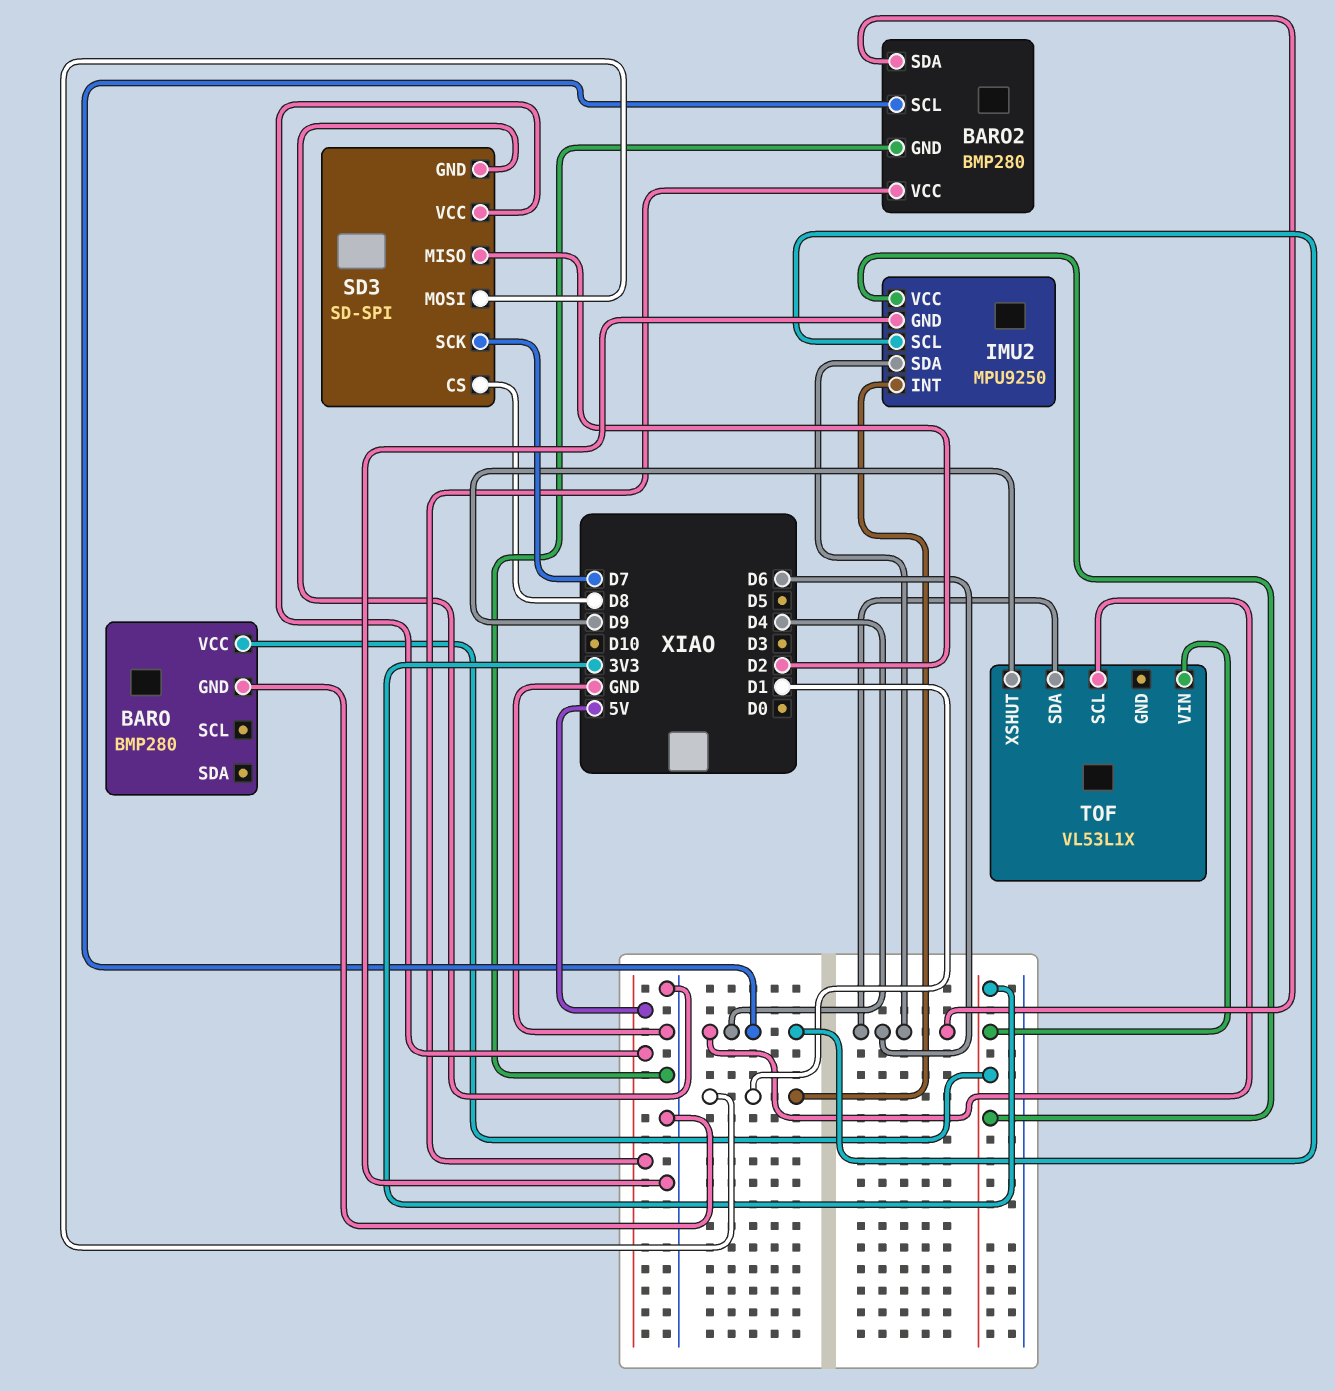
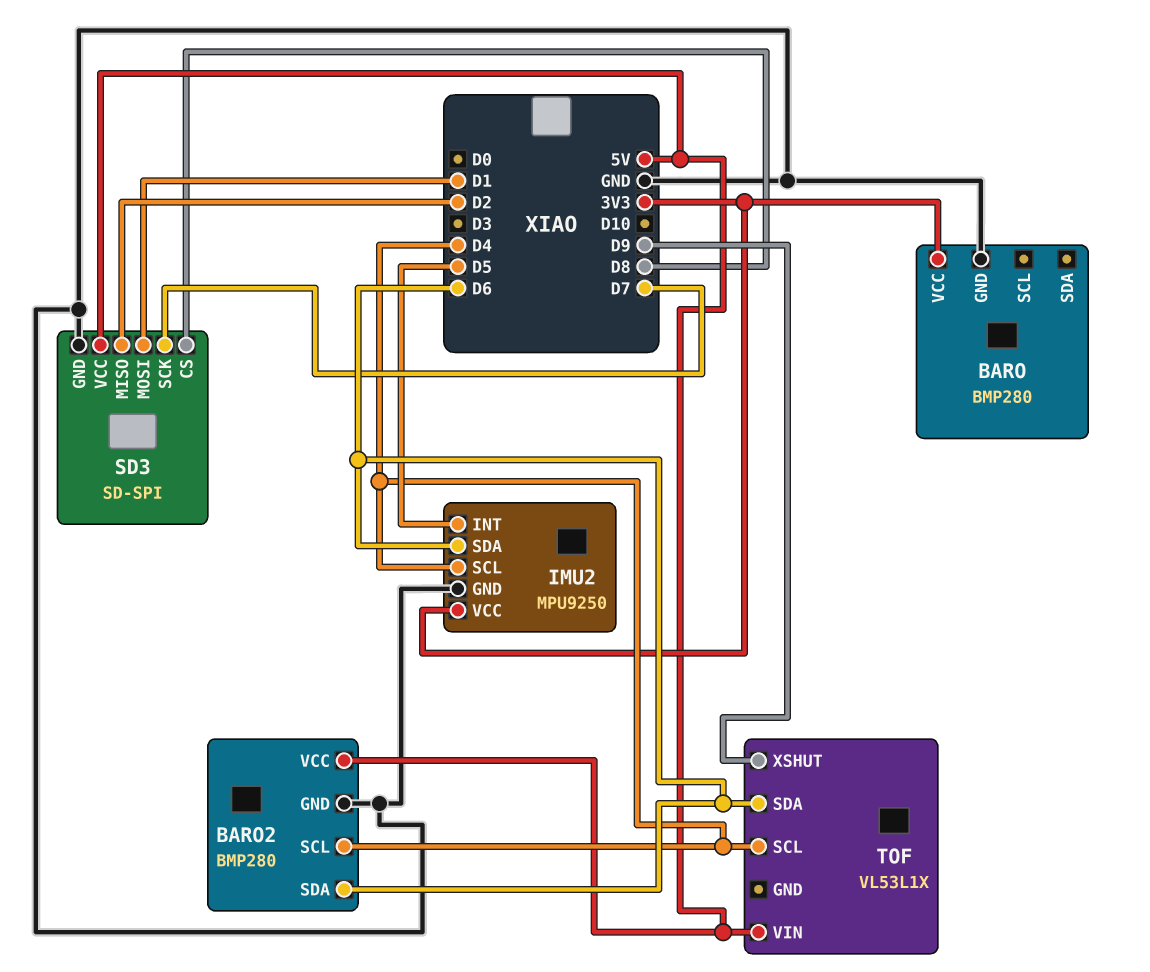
IMU2 pin INT: D1 -> D5
TOF pin VIN: 3V3 -> 5V

